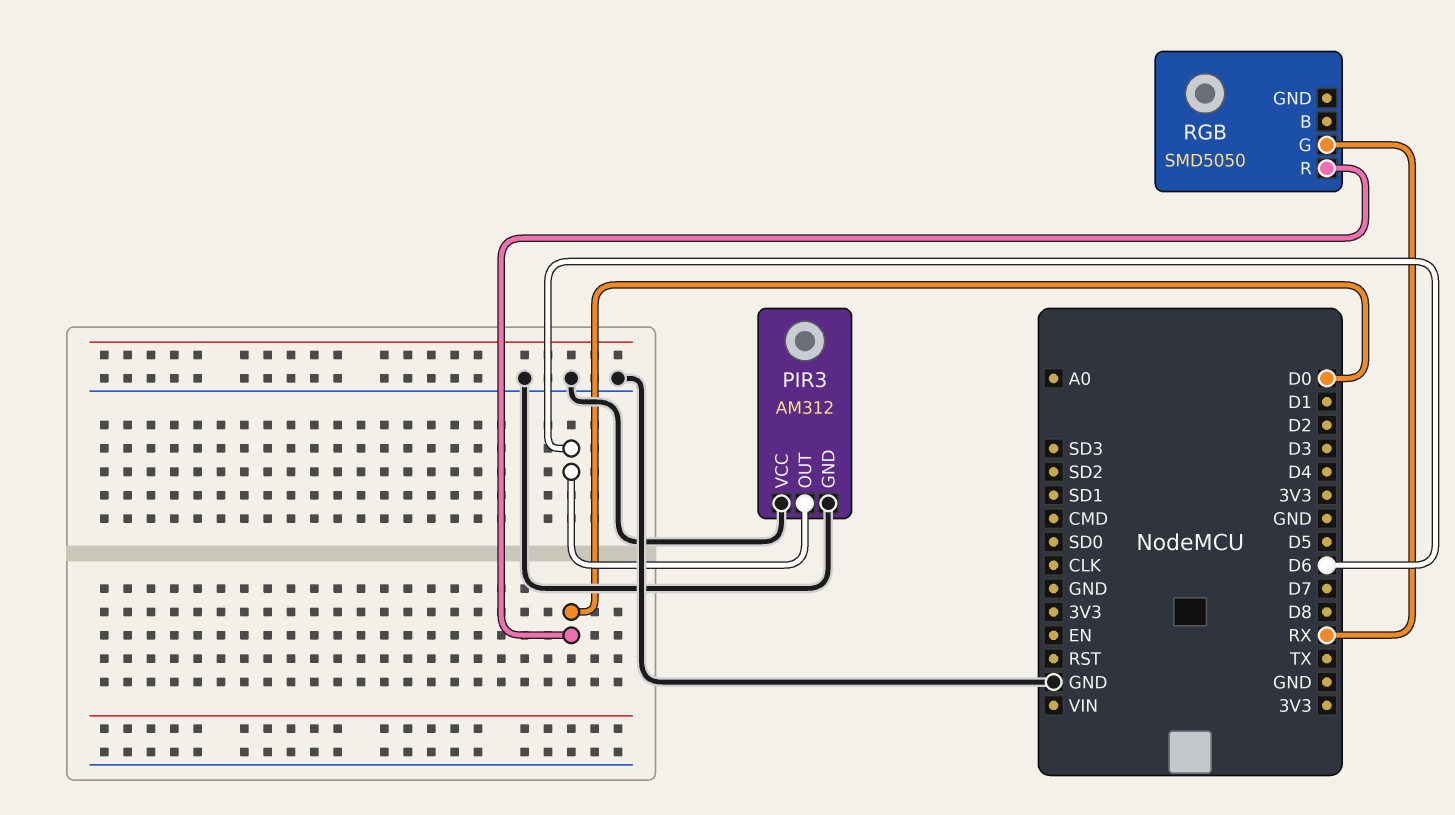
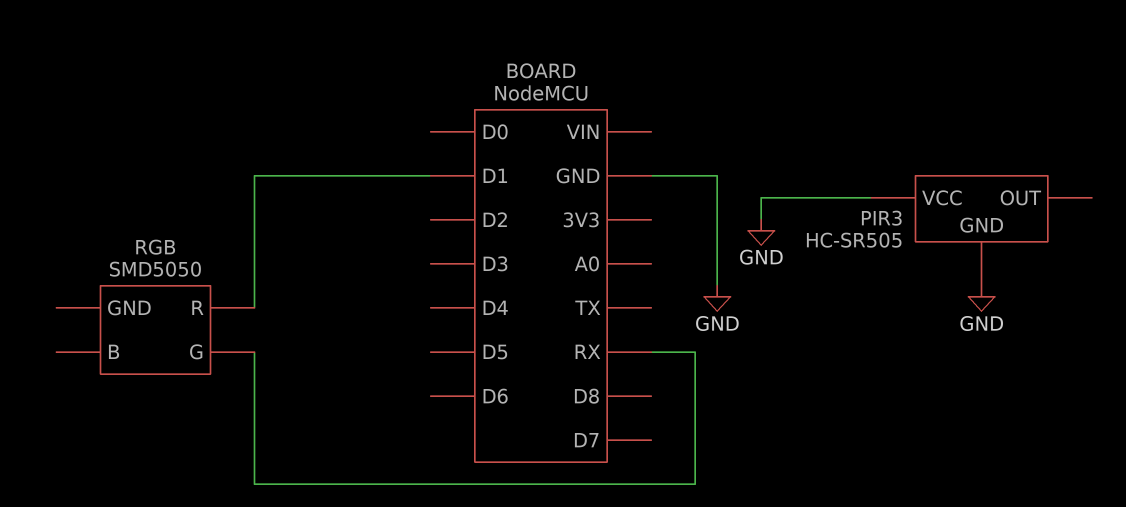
PIR3: AM312 -> HC-SR505
PIR3 pin OUT: D6 -> none
RGB pin R: D0 -> D1

